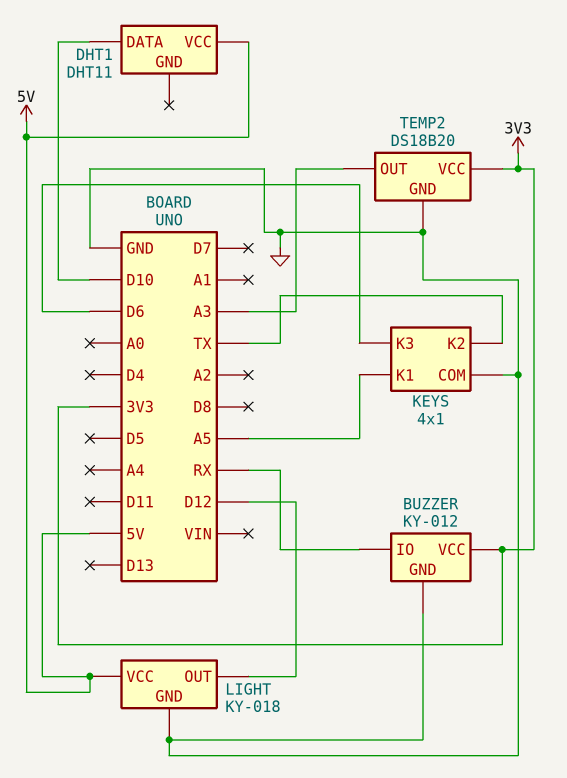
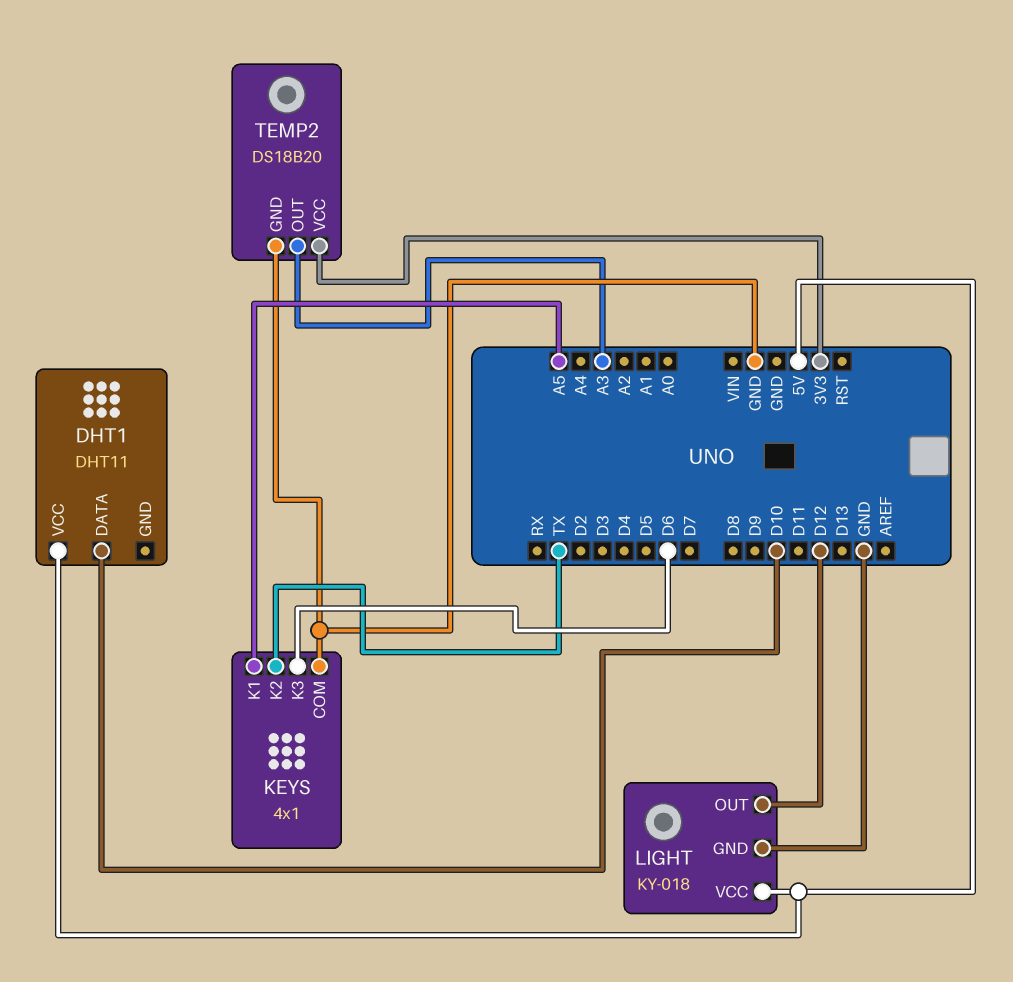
BUZZER: KY-012 -> none
BUZZER pin GND: GND -> none
BUZZER pin IO: RX -> none
BUZZER pin VCC: 3V3 -> none

